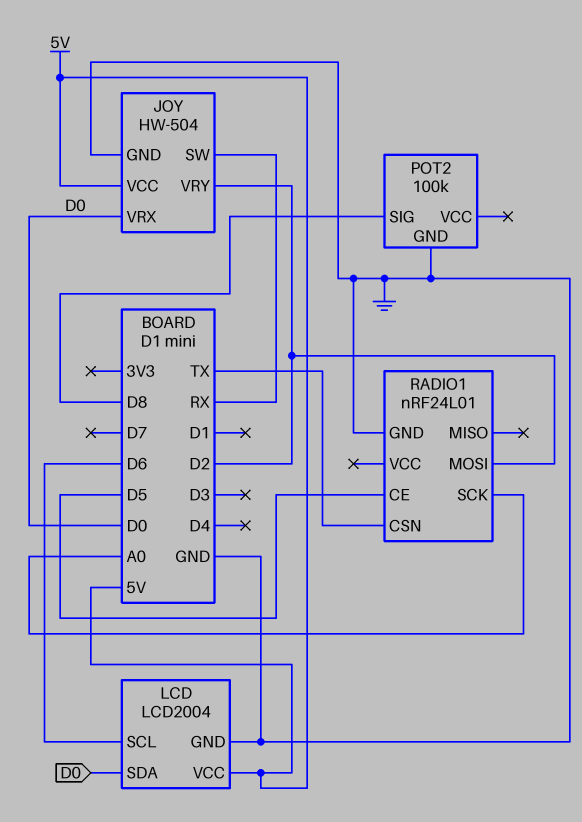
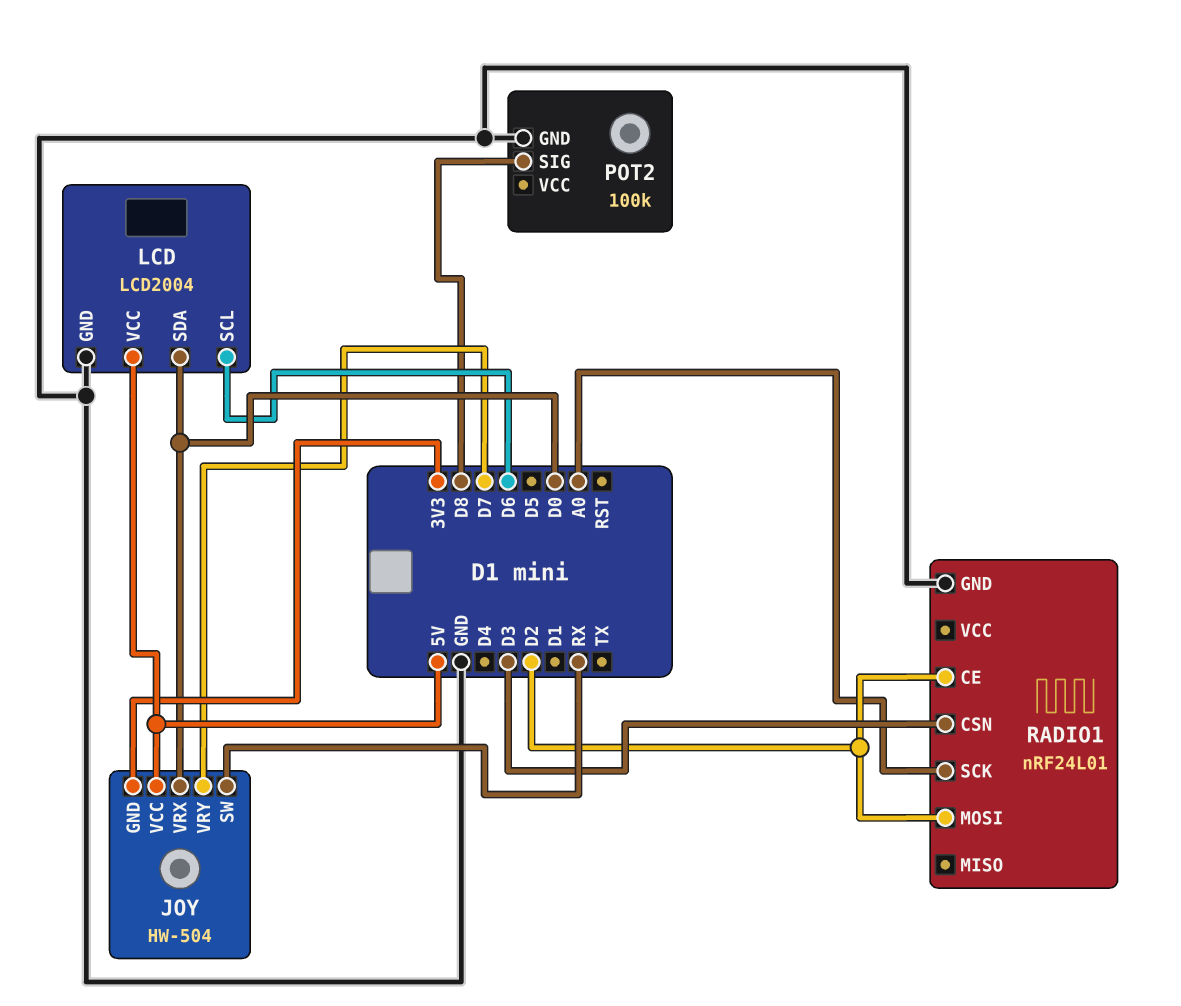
JOY pin GND: GND -> 3V3
JOY pin VRY: D2 -> D7
RADIO1 pin CE: D5 -> D2
RADIO1 pin CSN: TX -> D3

